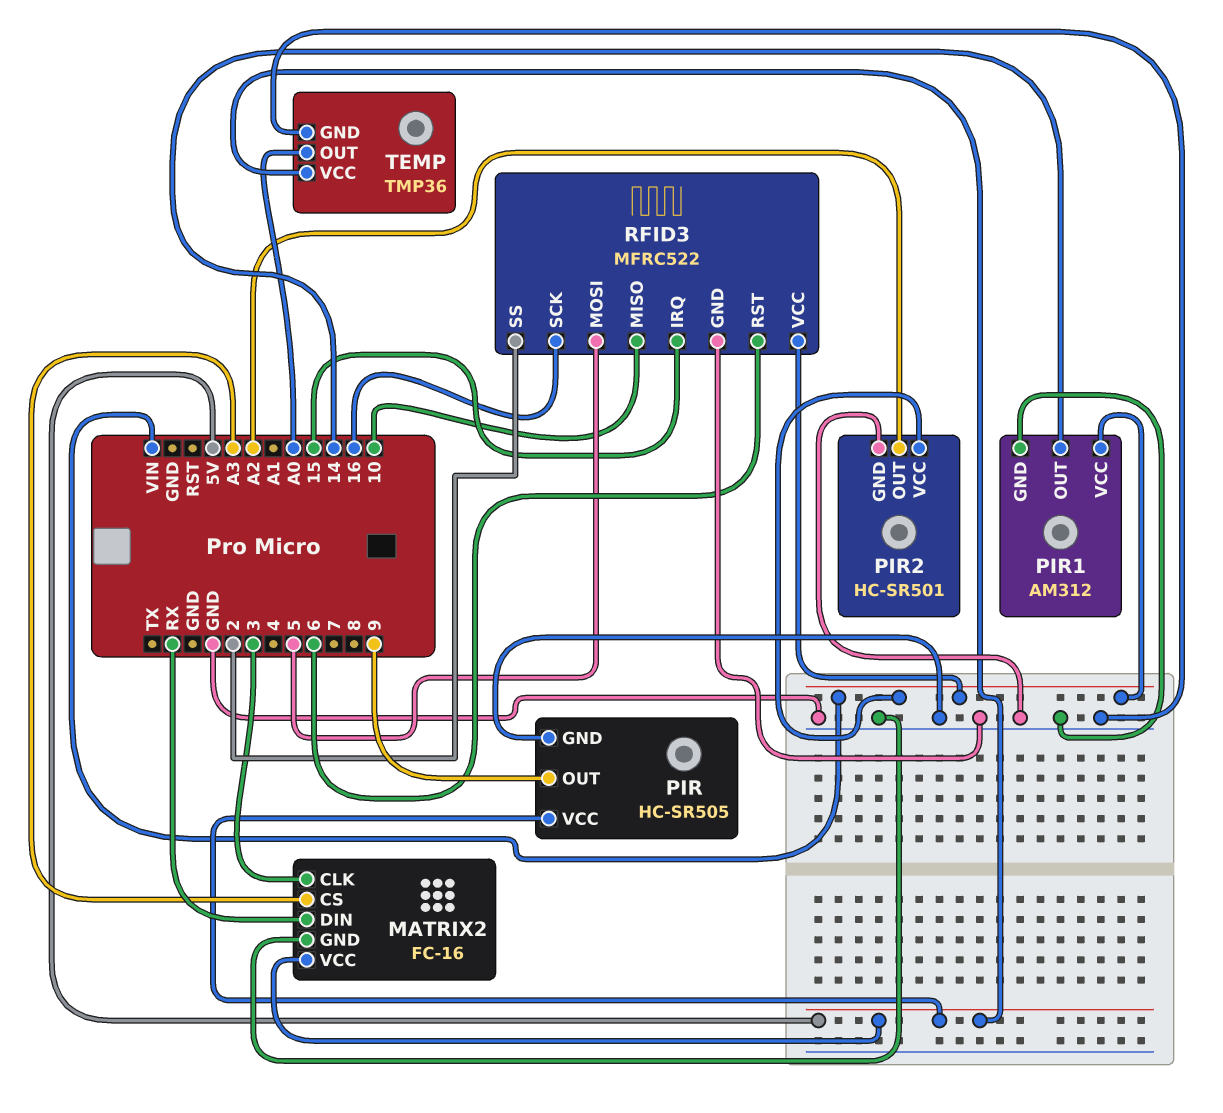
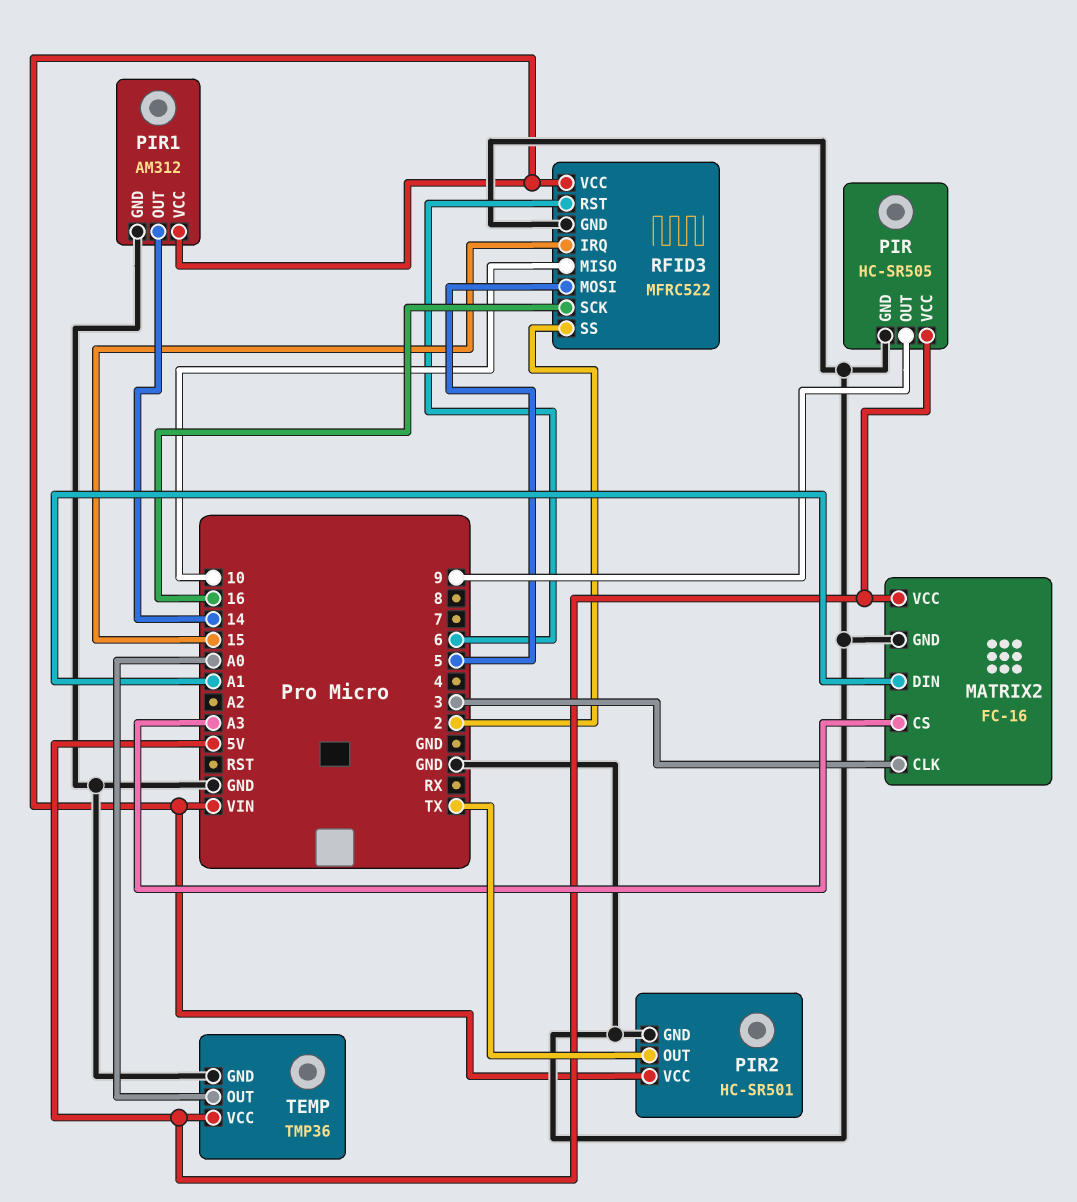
MATRIX2 pin DIN: RX -> A1
PIR2 pin OUT: A2 -> TX

